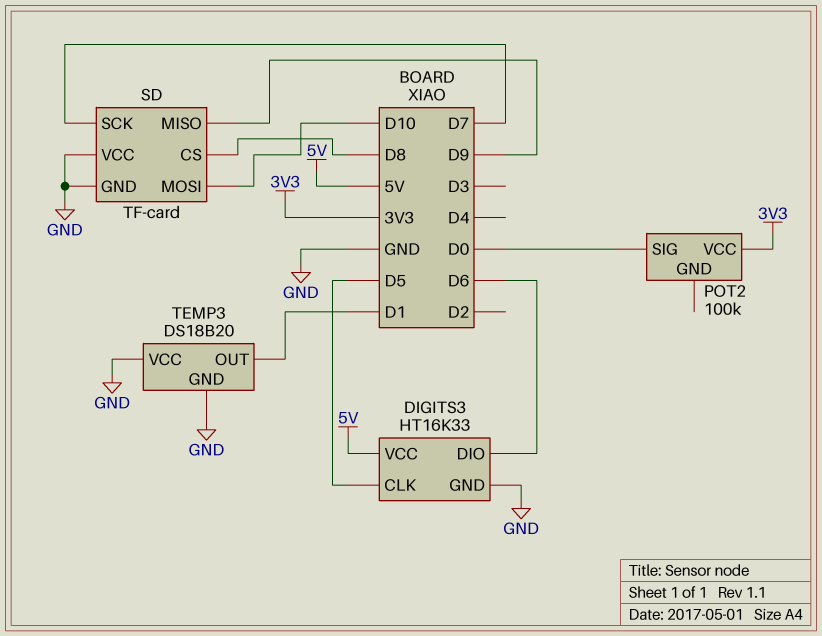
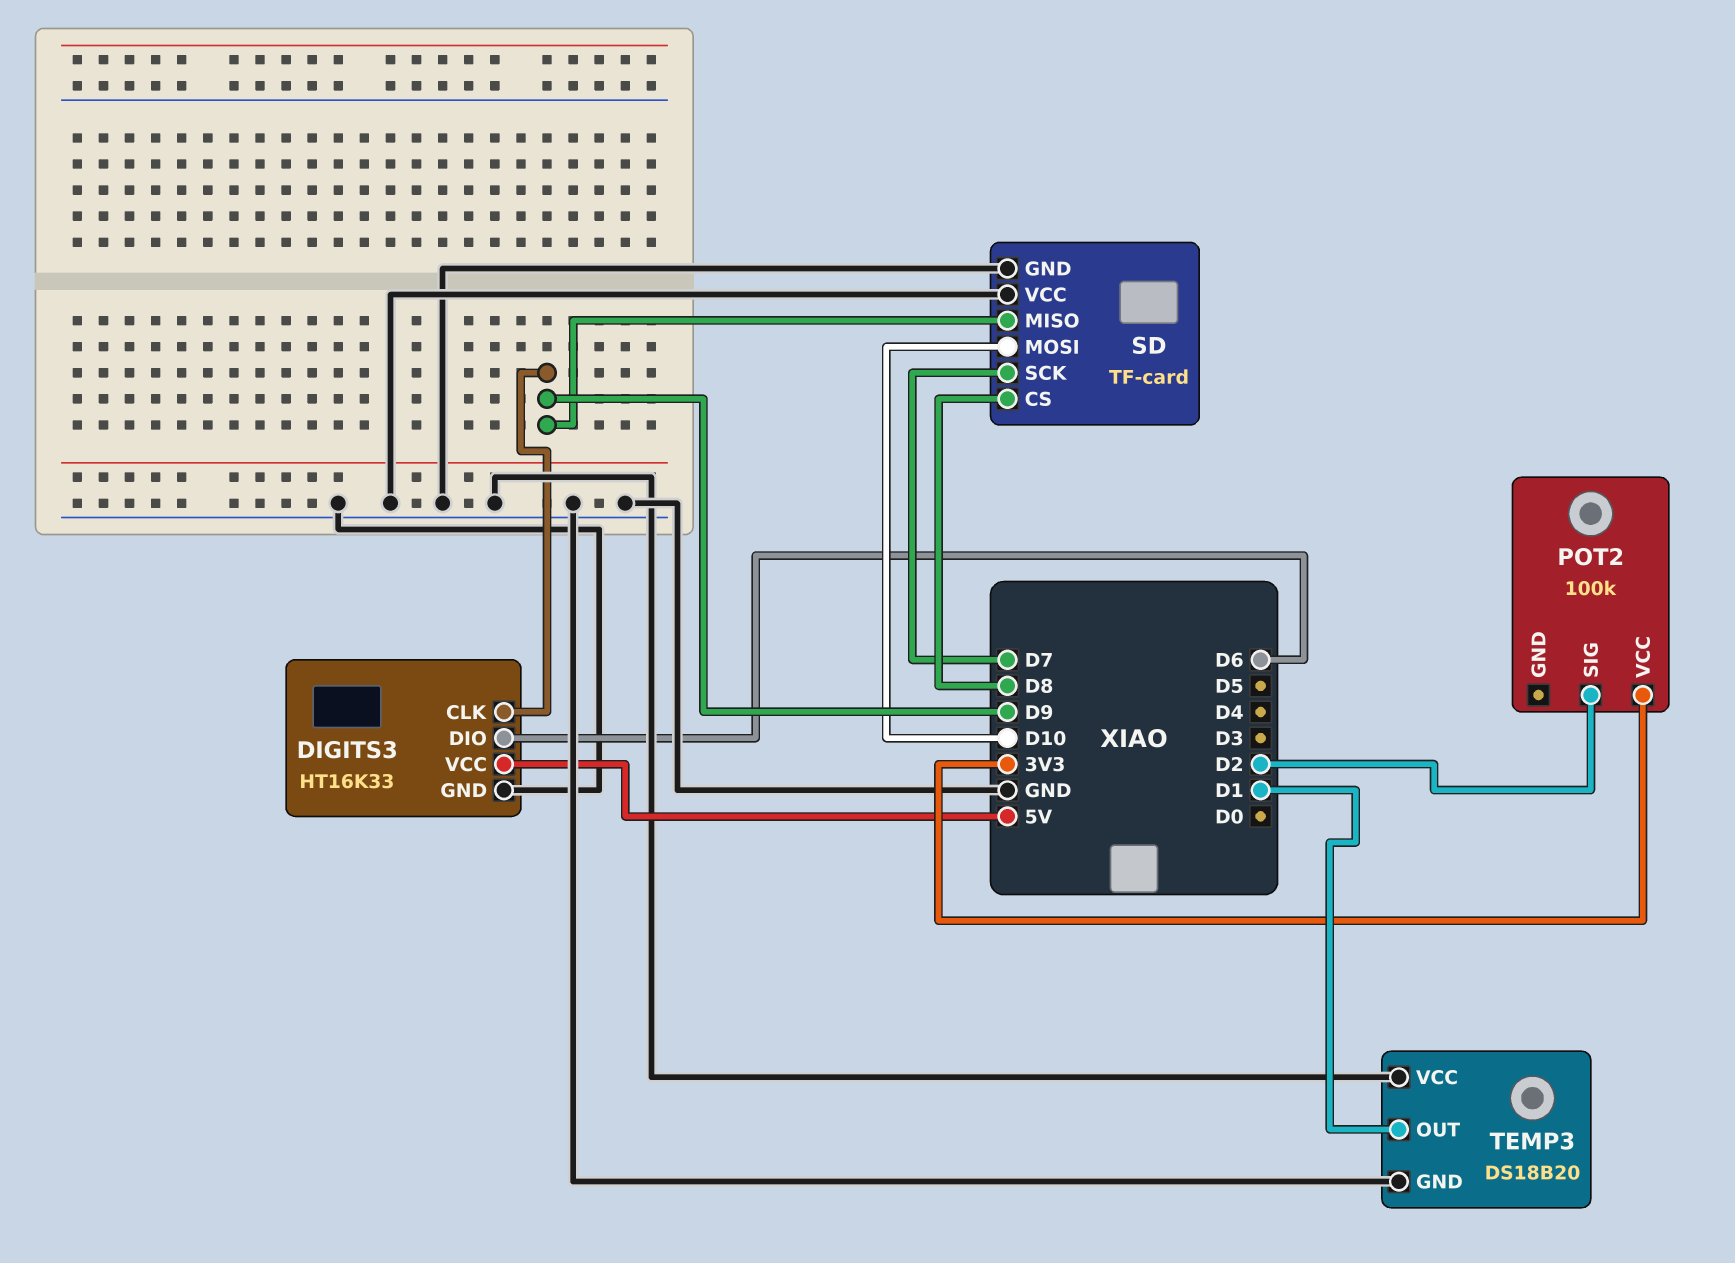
DIGITS3 pin CLK: D5 -> D9
POT2 pin SIG: D0 -> D2

